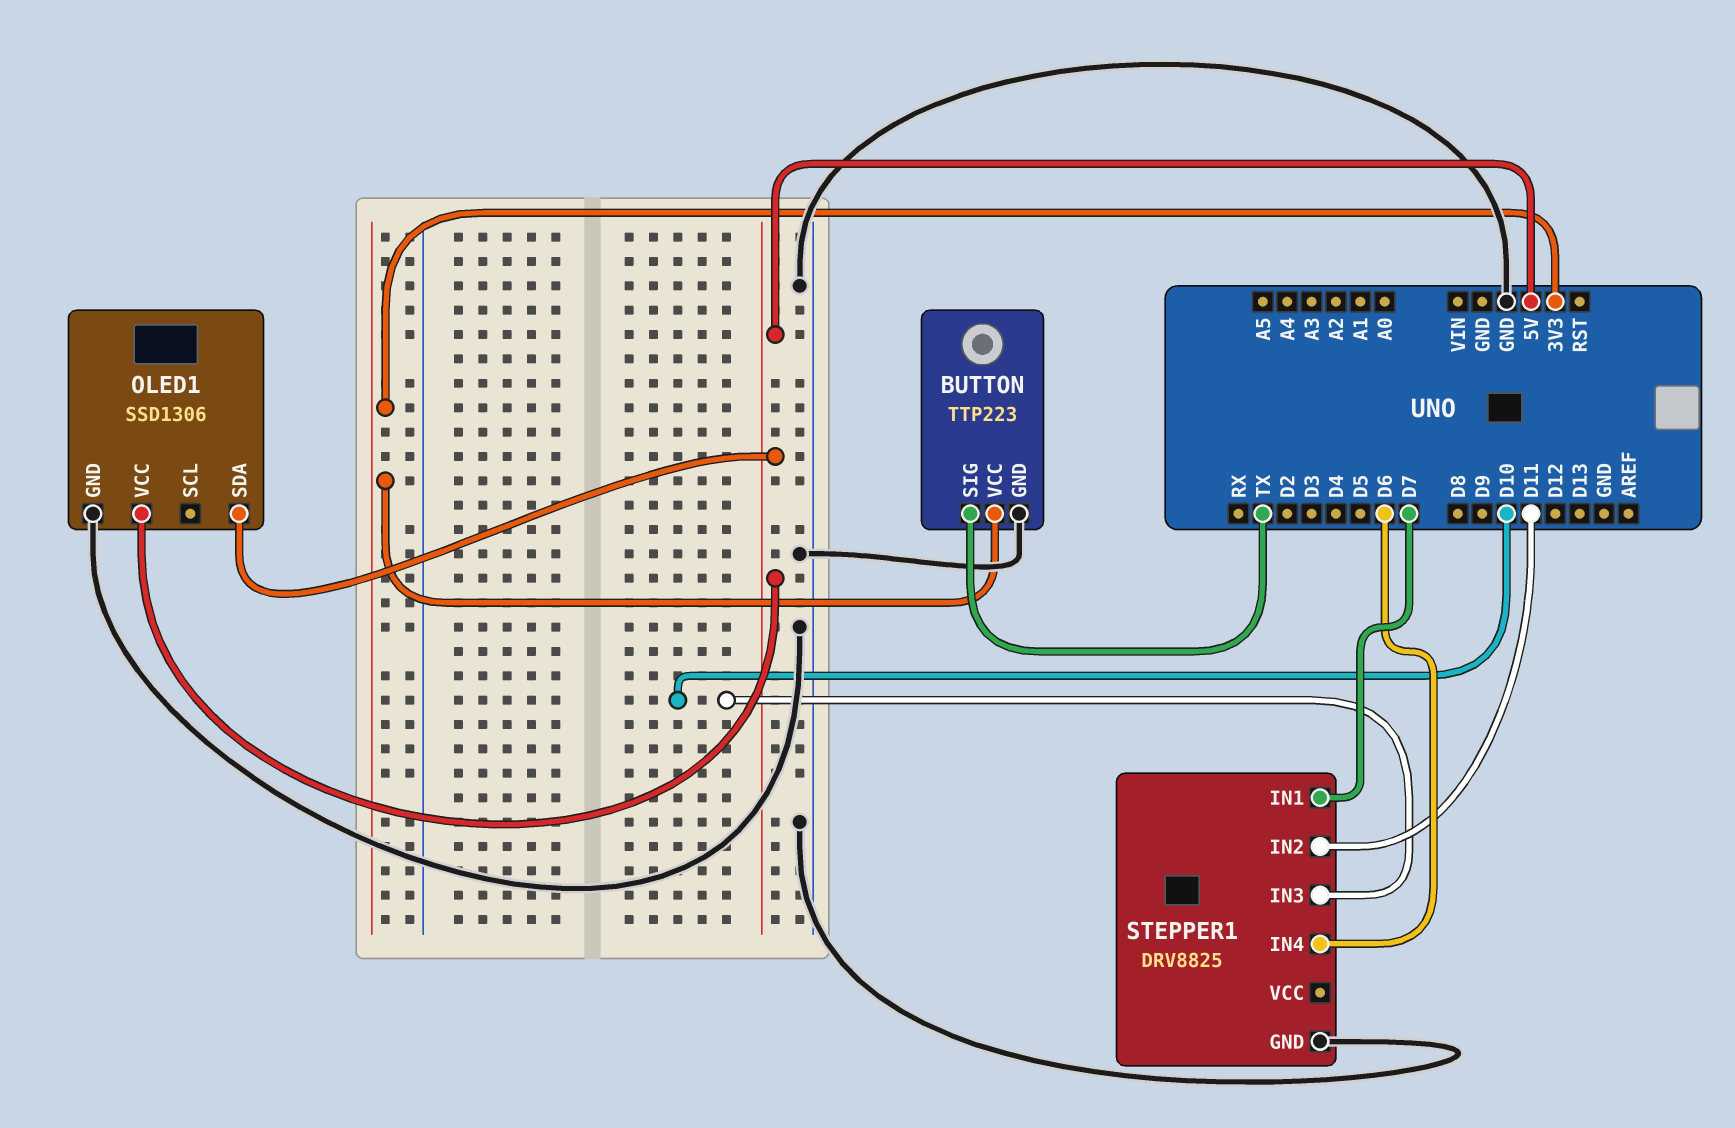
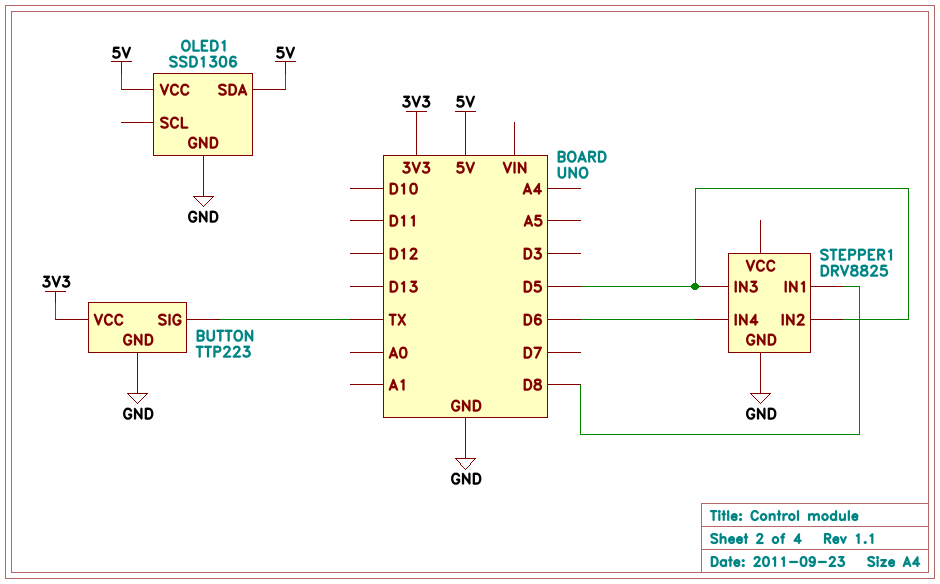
STEPPER1 pin IN1: D7 -> D8
STEPPER1 pin IN2: D11 -> D5
STEPPER1 pin IN3: D10 -> D5

